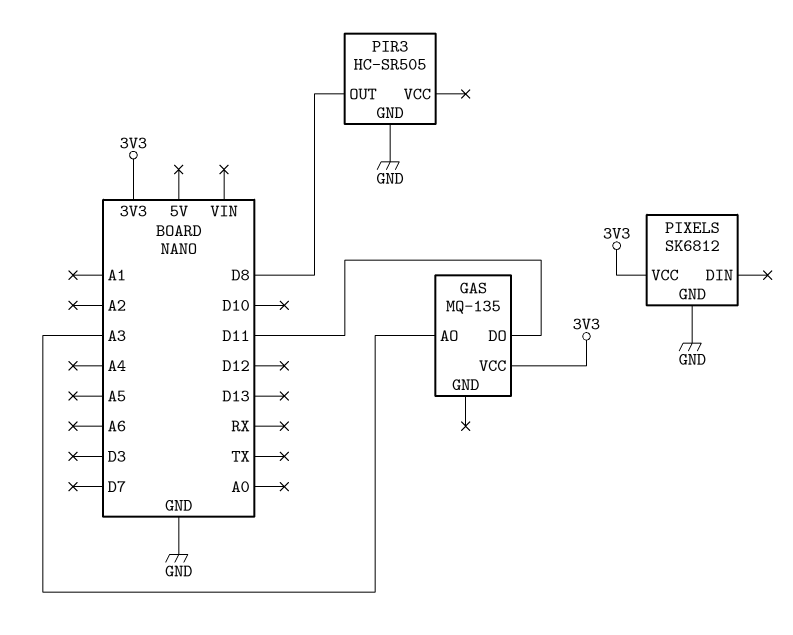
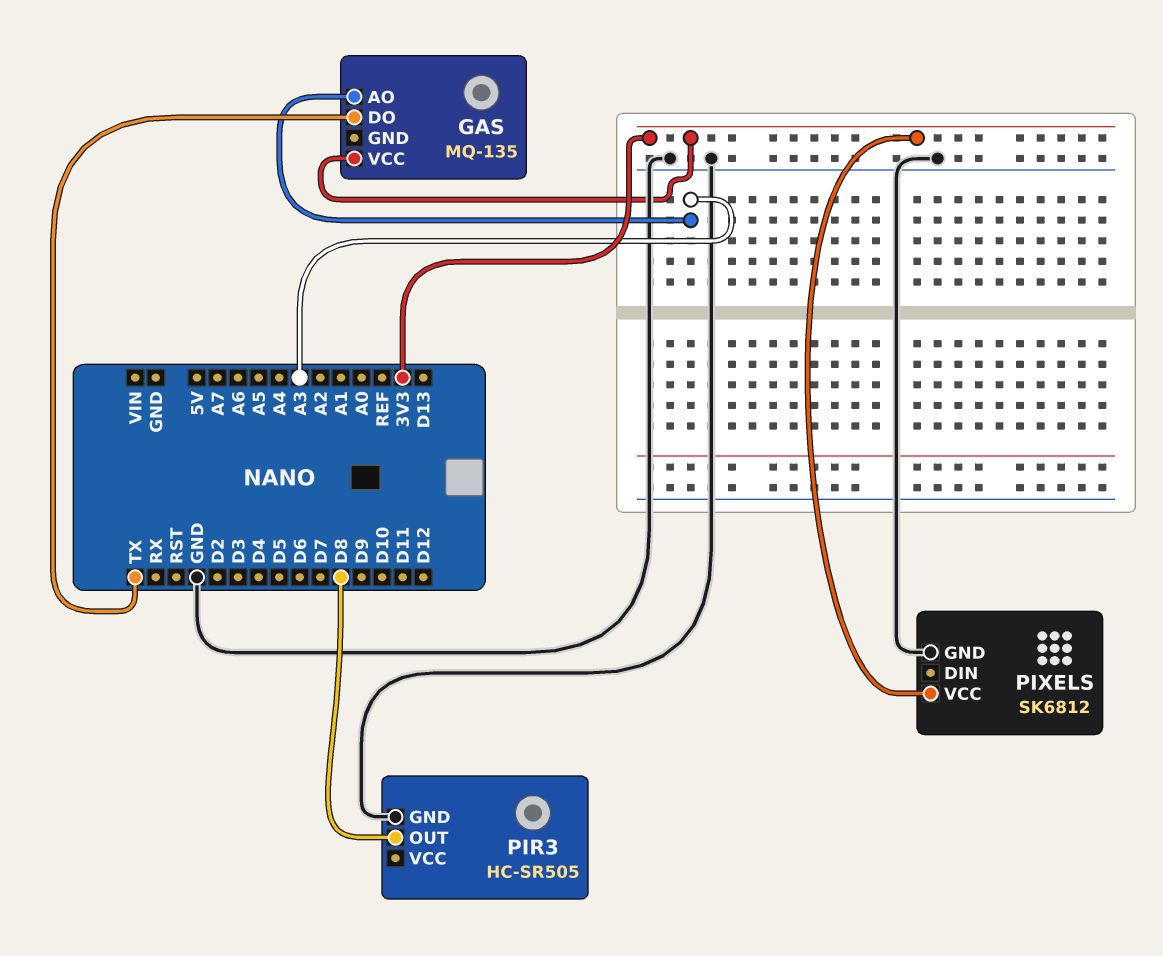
GAS pin DO: D11 -> TX

